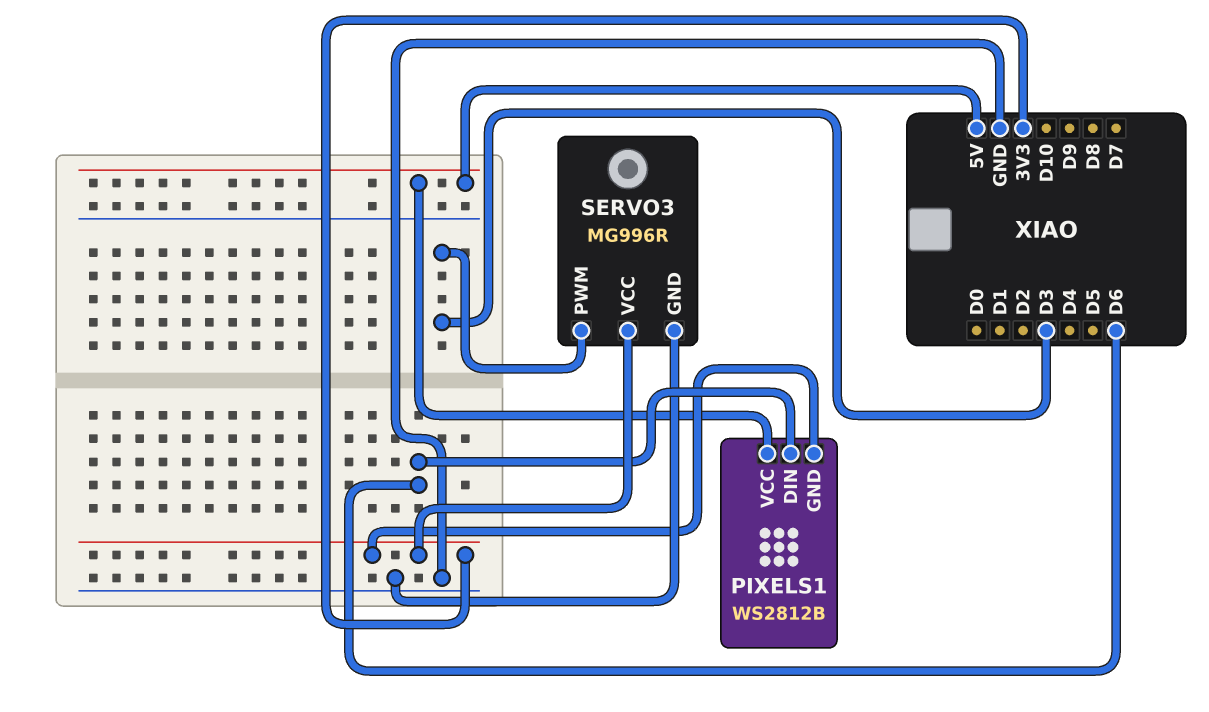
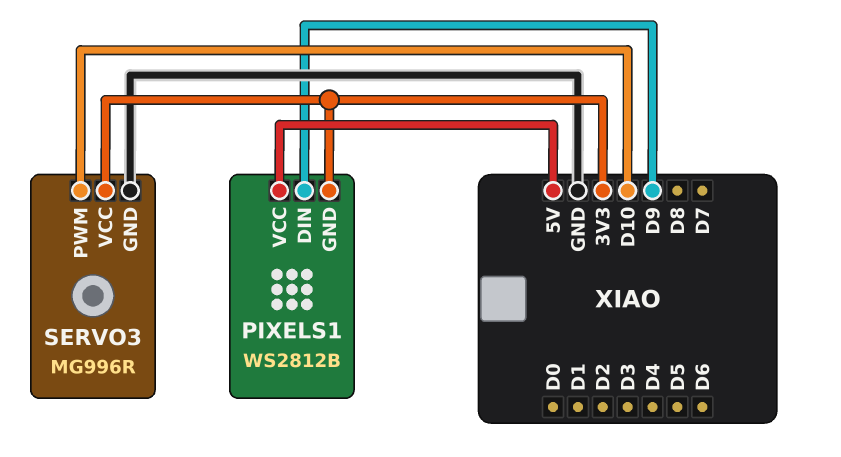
PIXELS1 pin DIN: D6 -> D9
SERVO3 pin PWM: D3 -> D10

